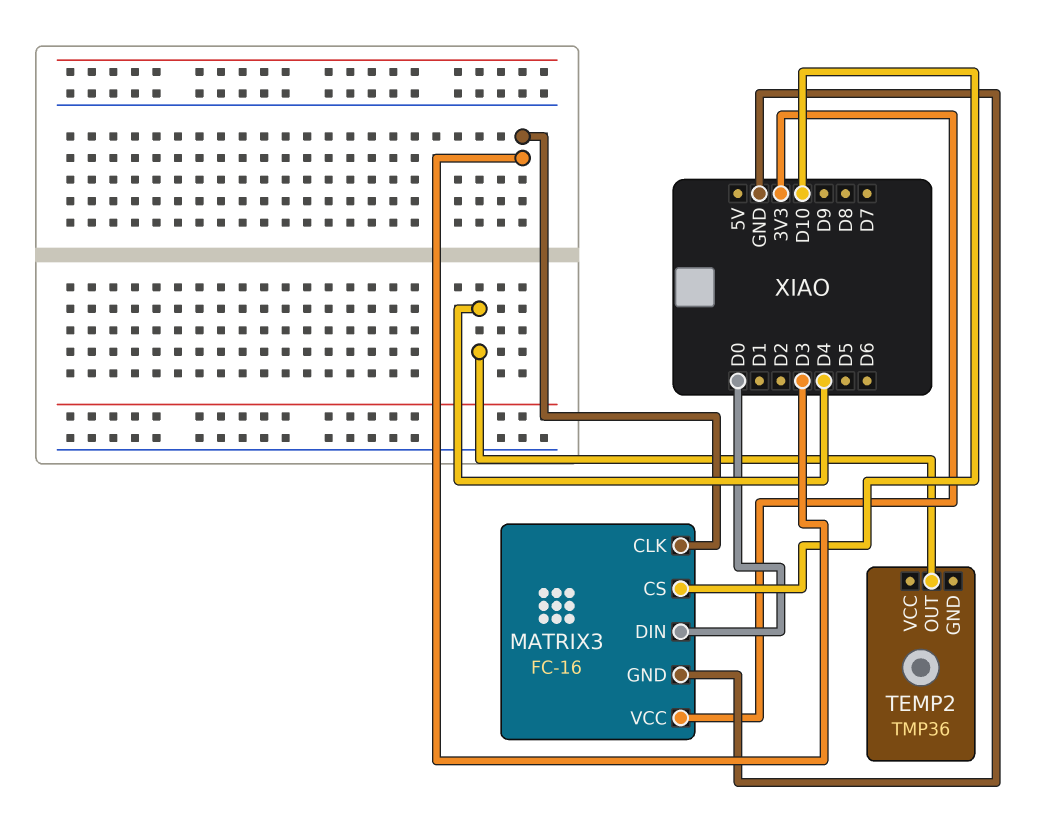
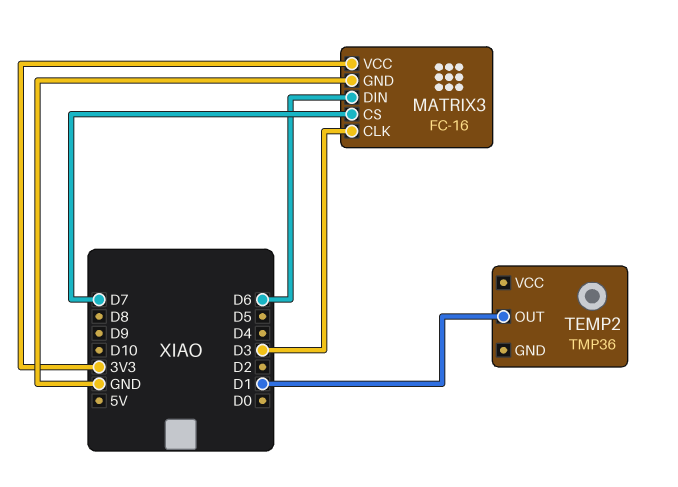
MATRIX3 pin CS: D10 -> D7
MATRIX3 pin DIN: D0 -> D6
TEMP2 pin OUT: D4 -> D1

